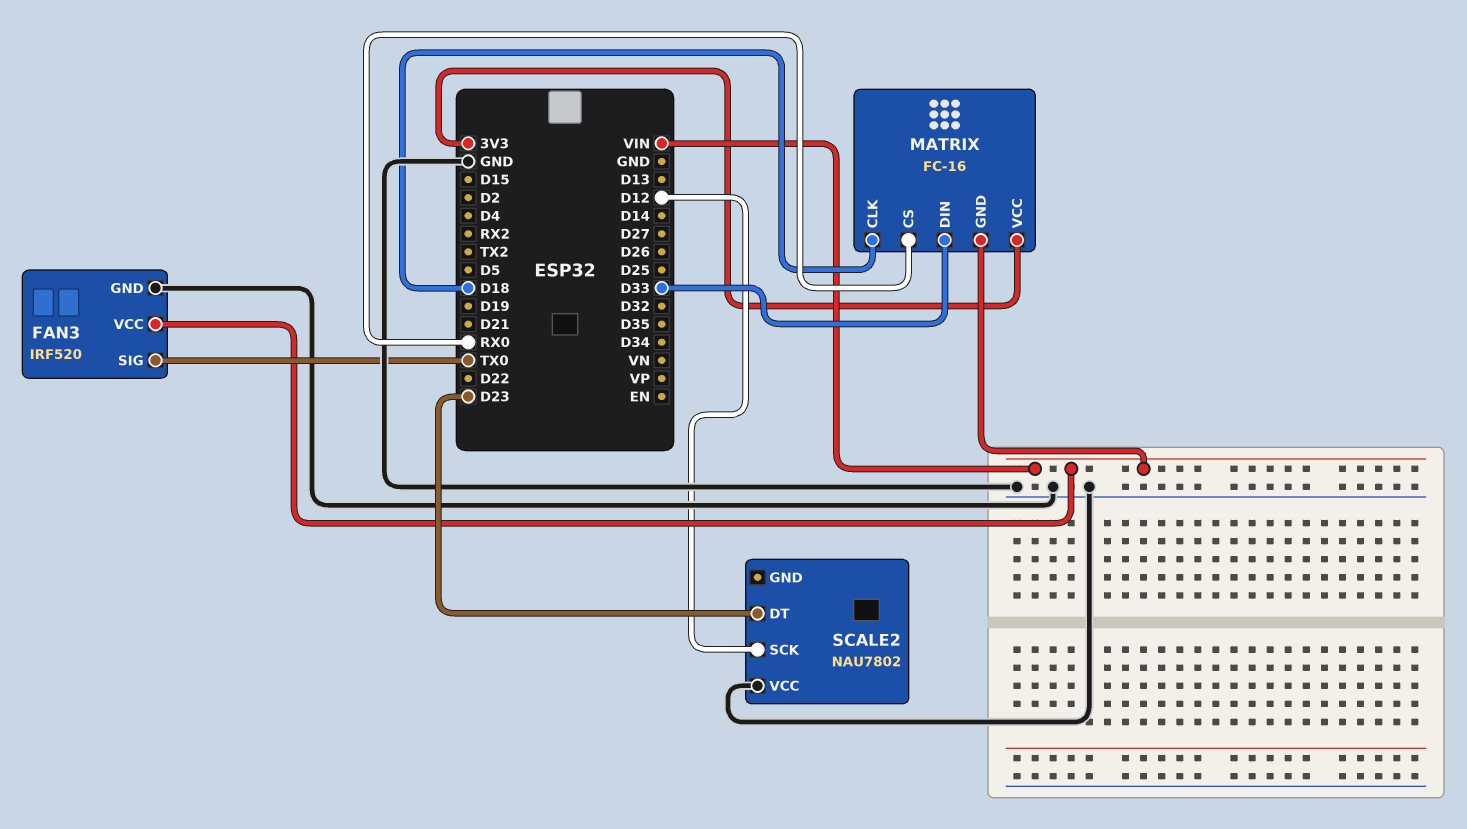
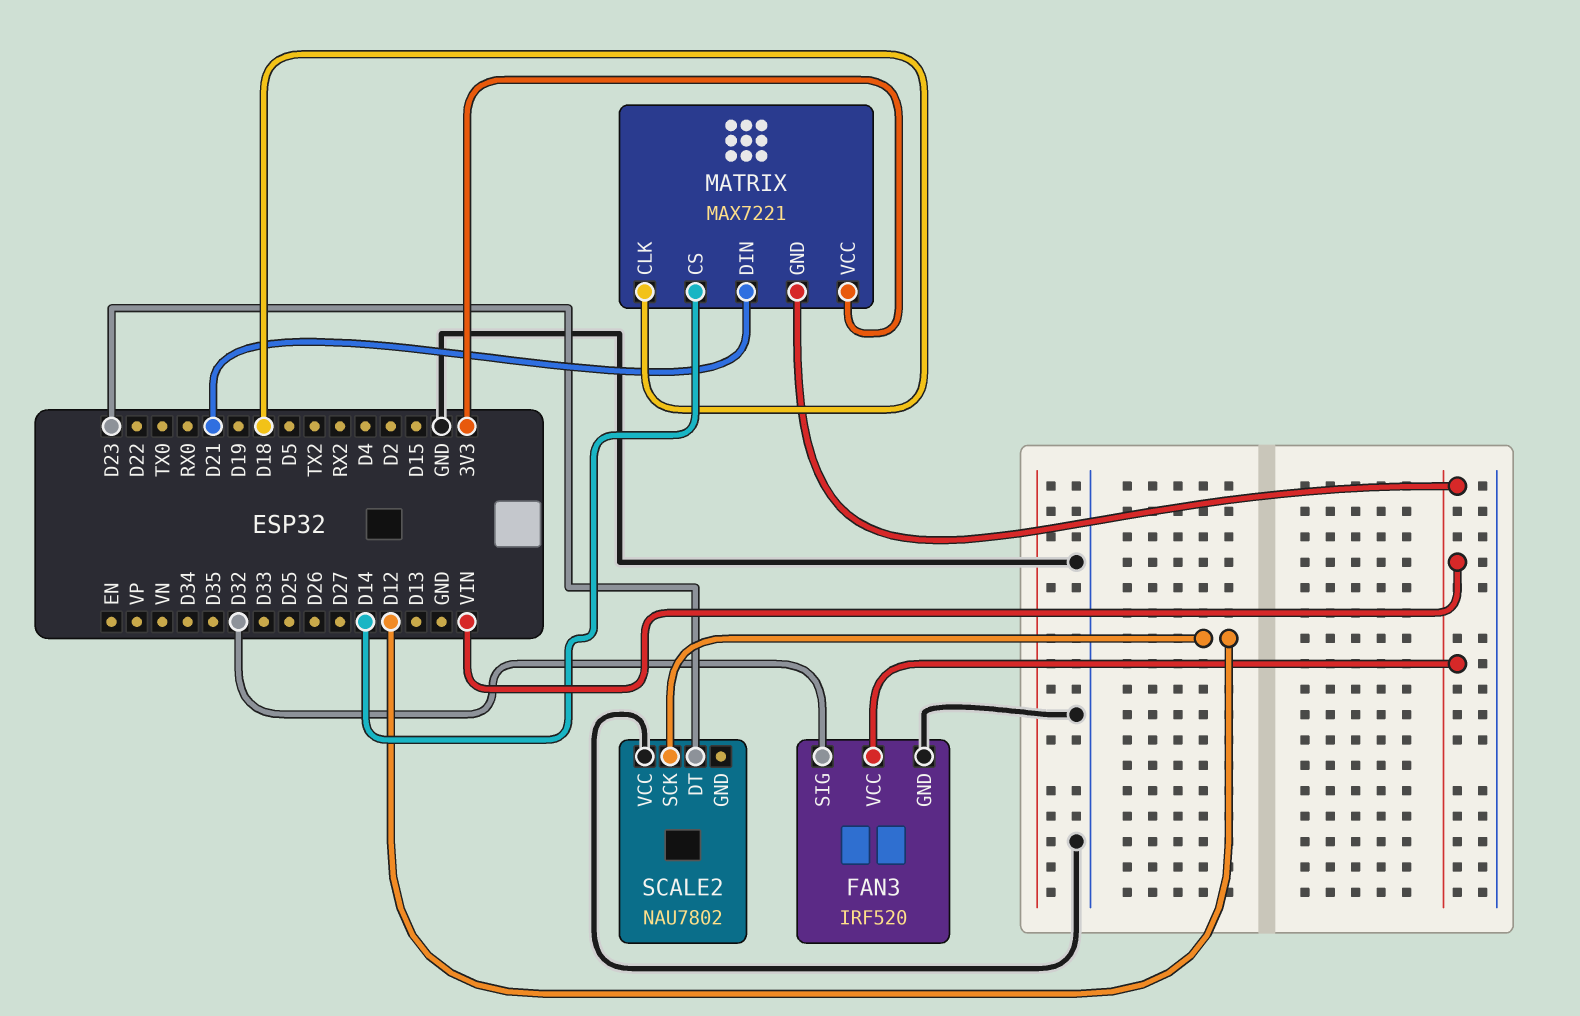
FAN3 pin SIG: TX0 -> D32
MATRIX: FC-16 -> MAX7221
MATRIX pin CS: RX0 -> D14
MATRIX pin DIN: D33 -> D21

